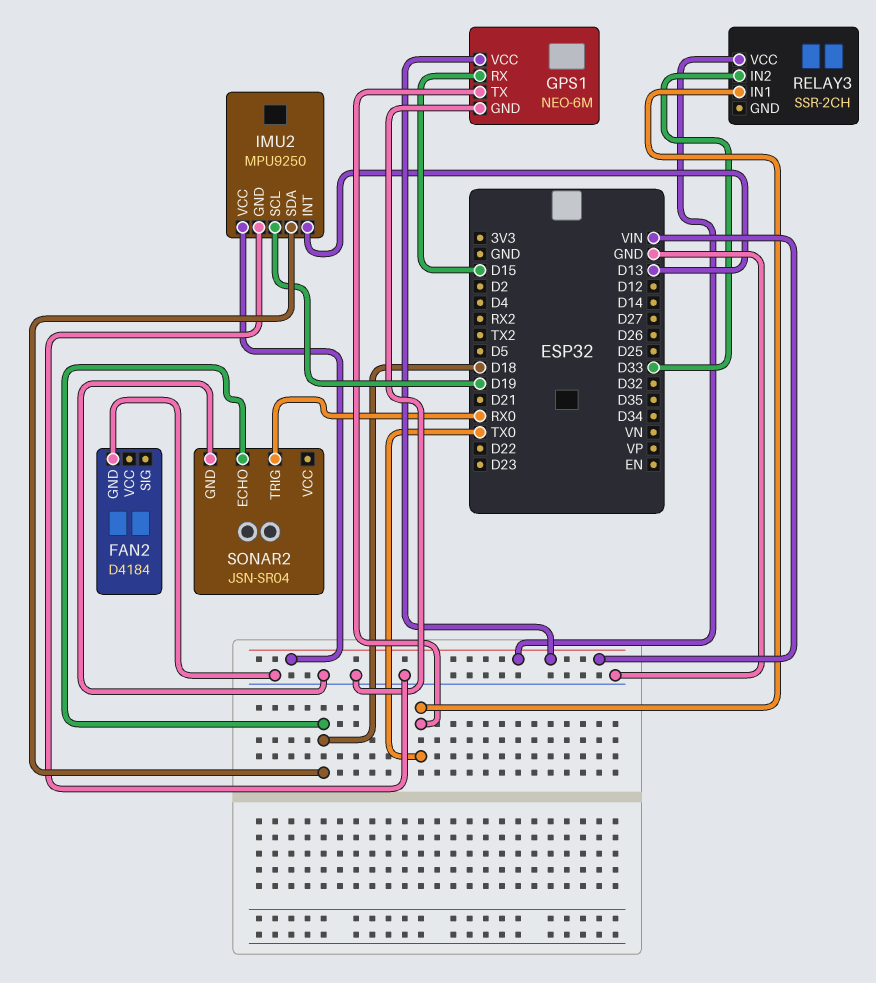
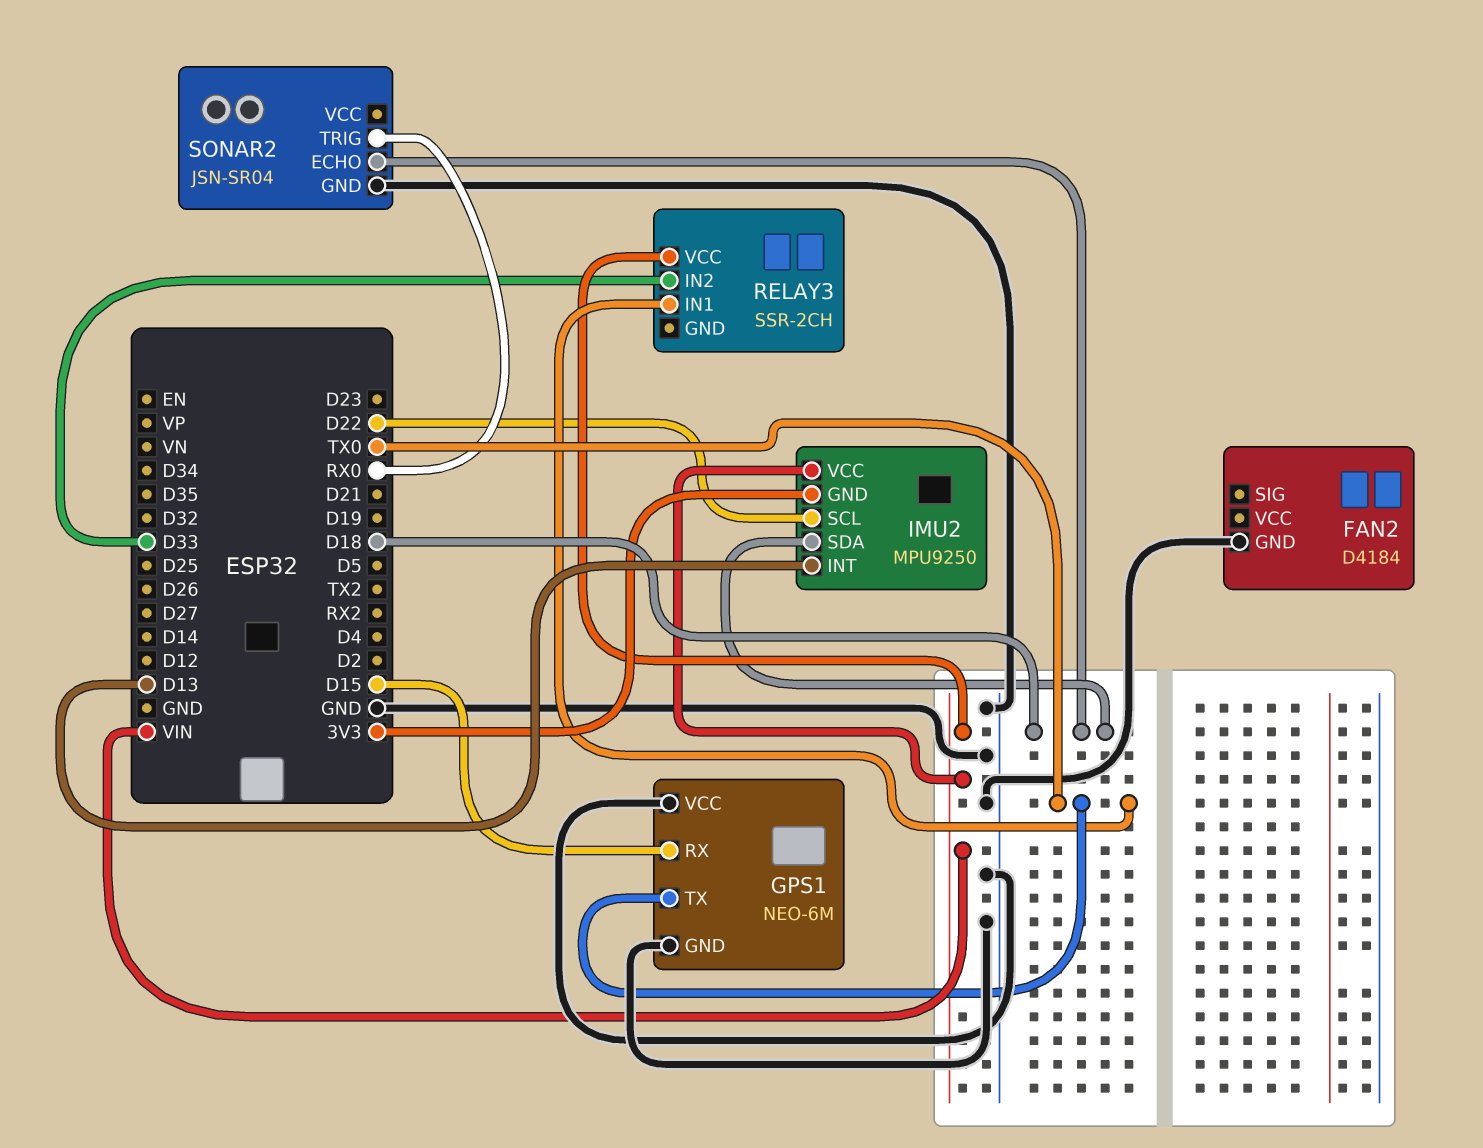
GPS1 pin VCC: VIN -> GND
IMU2 pin GND: GND -> 3V3
IMU2 pin SCL: D19 -> D22

